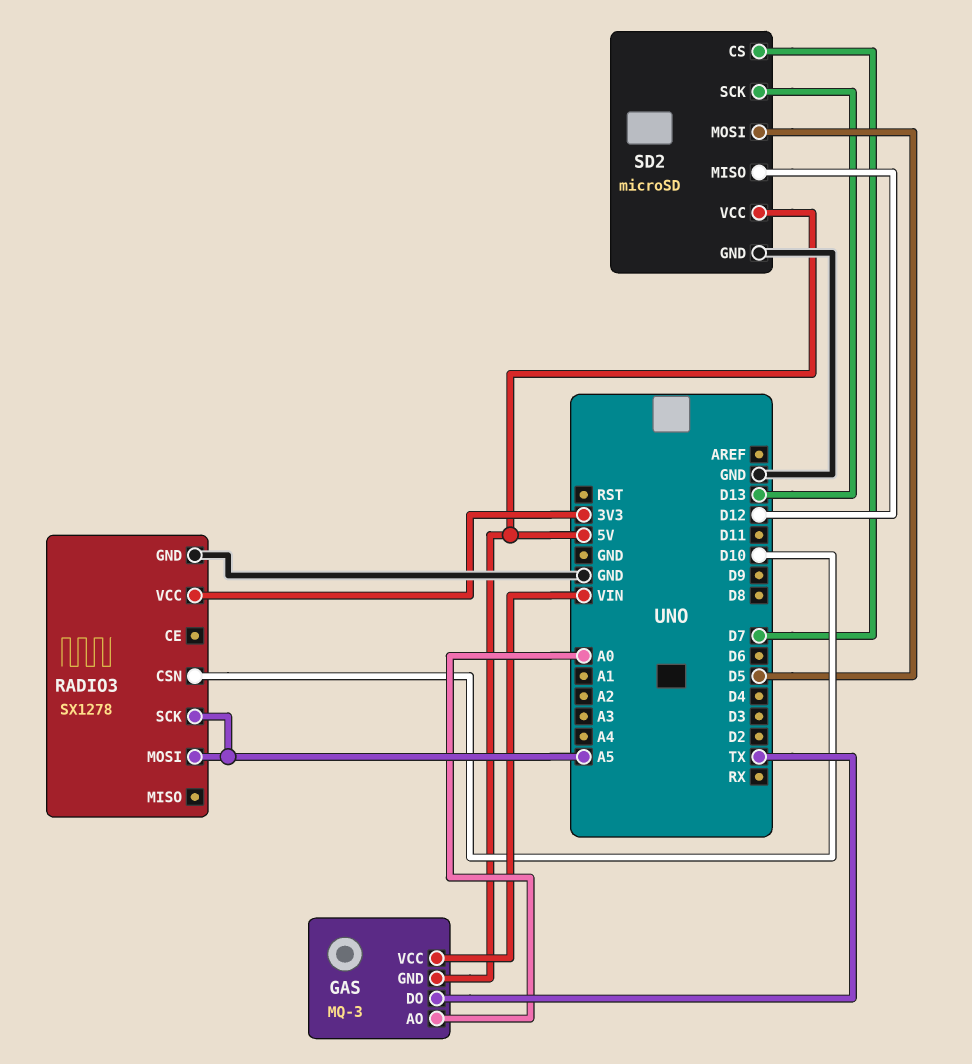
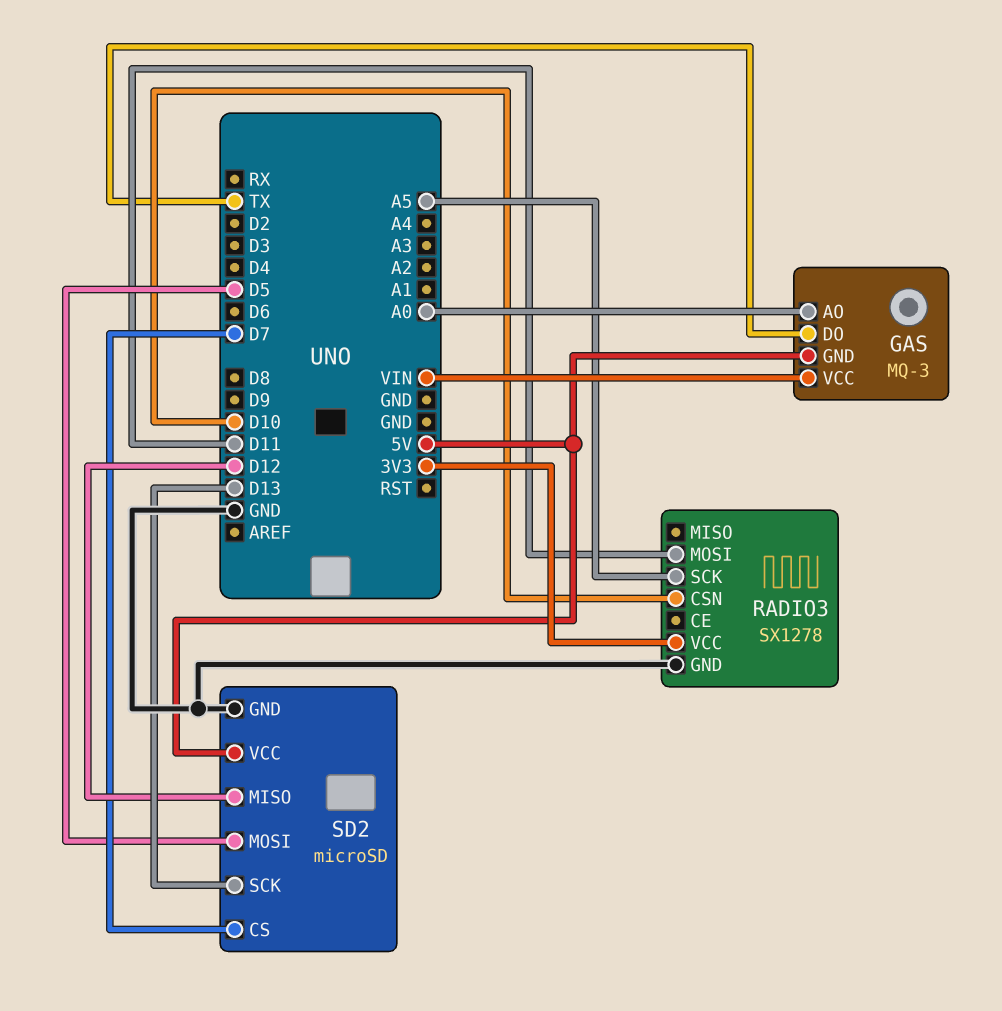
RADIO3 pin MOSI: A5 -> D11

